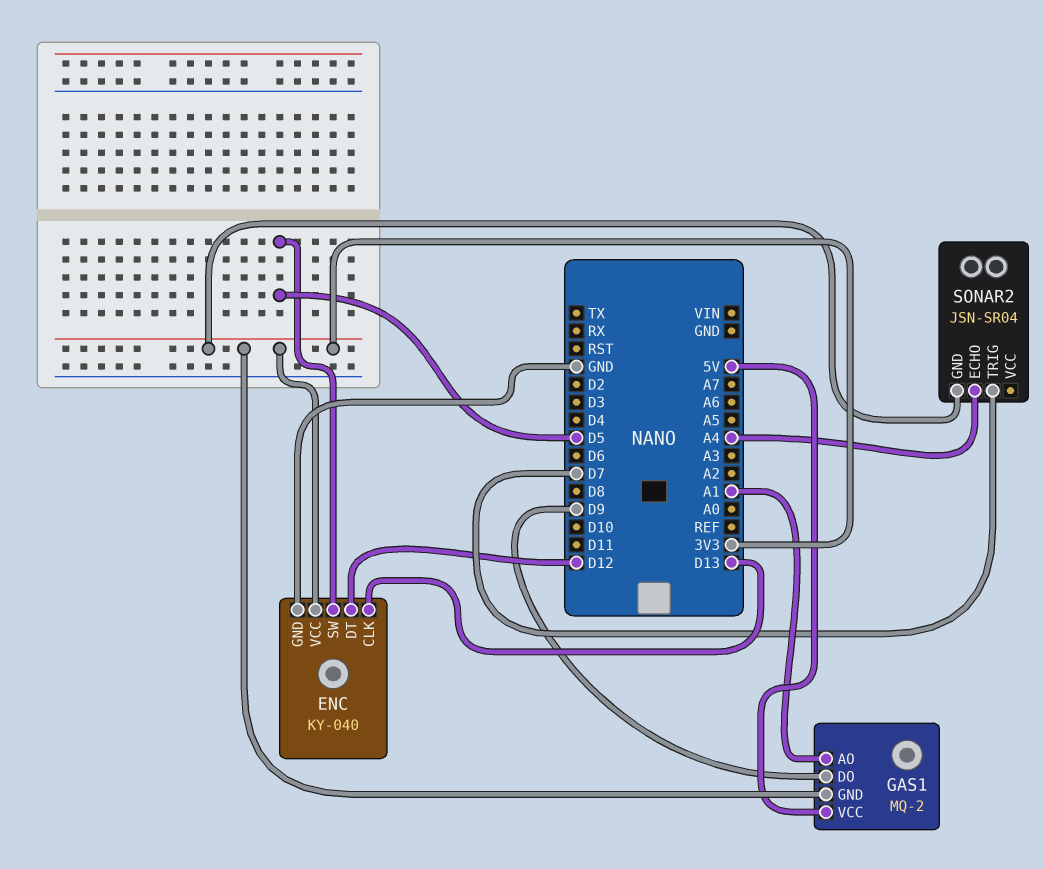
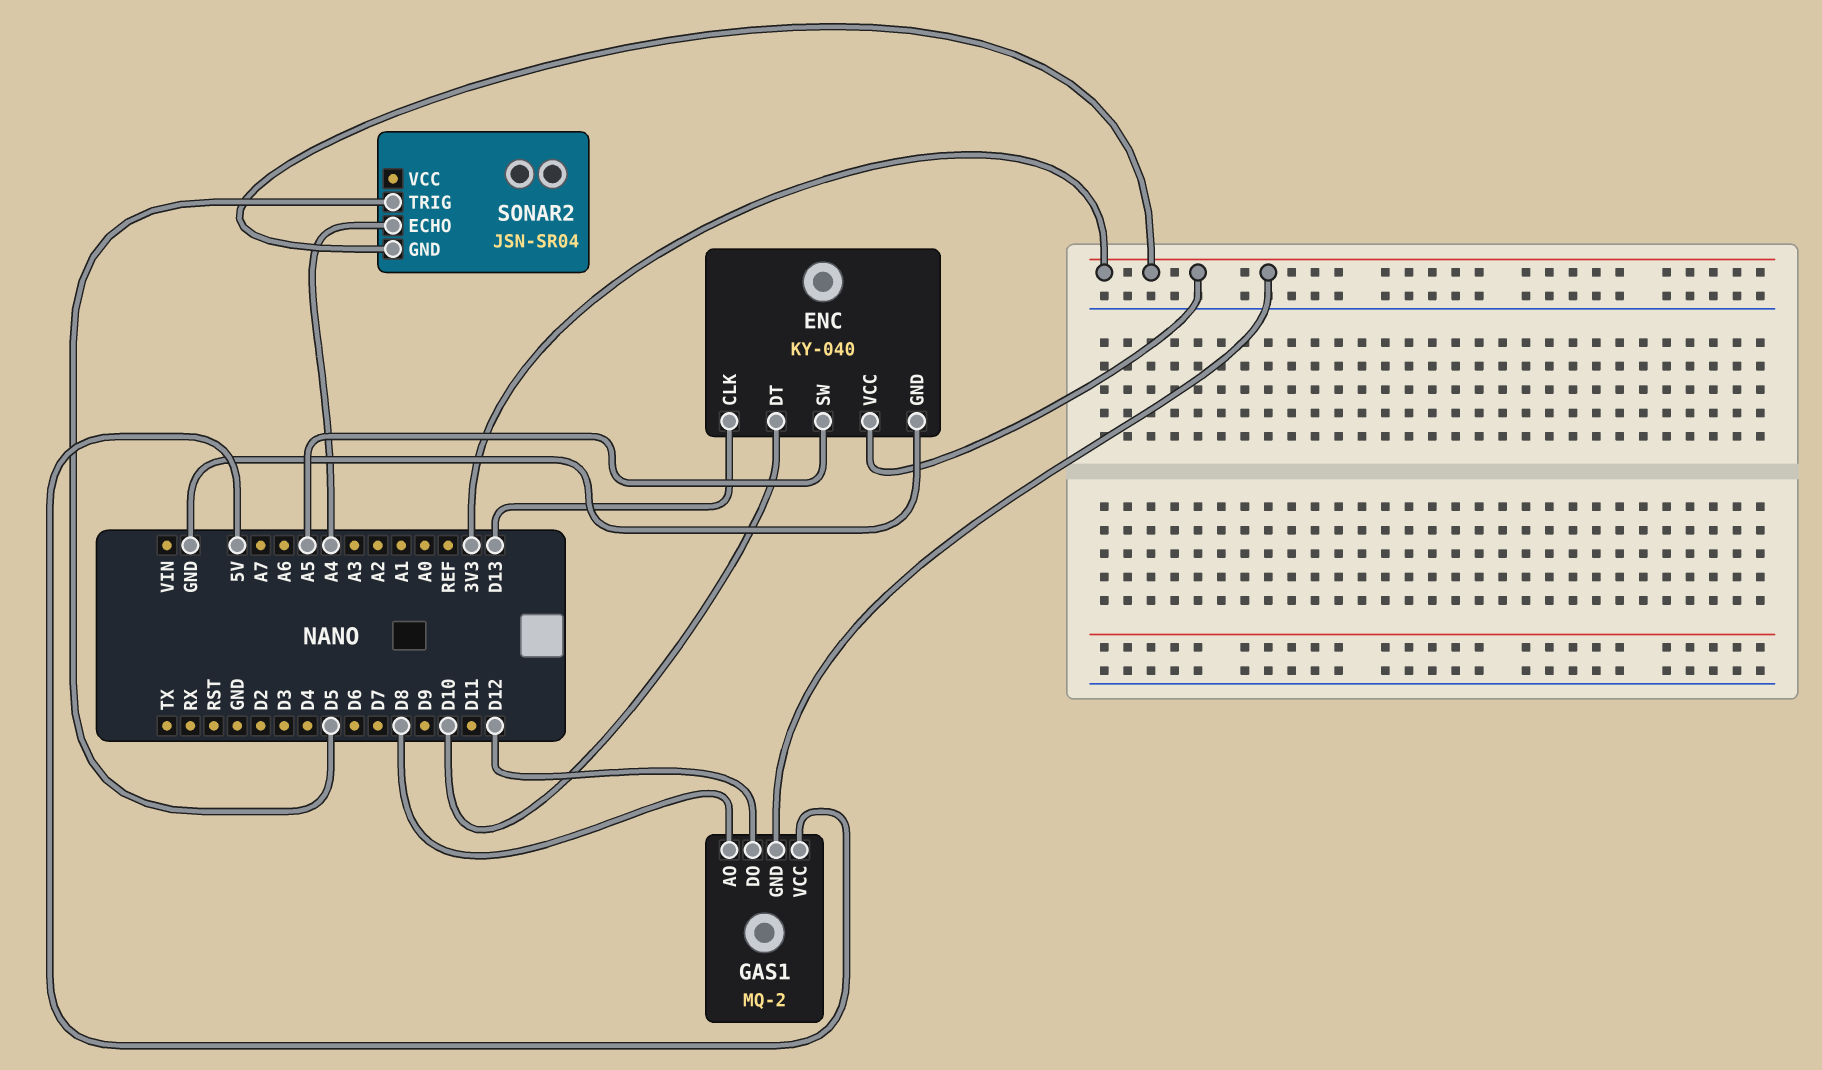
ENC pin DT: D12 -> D10
ENC pin SW: D5 -> A5
GAS1 pin AO: A1 -> D8
GAS1 pin DO: D9 -> D12
SONAR2 pin TRIG: D7 -> D5

